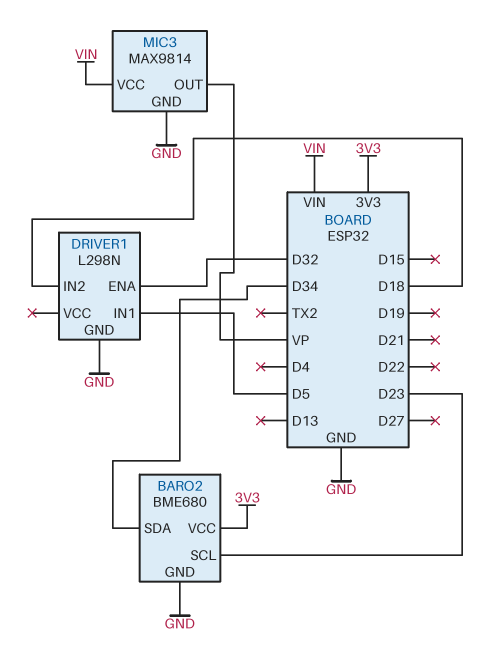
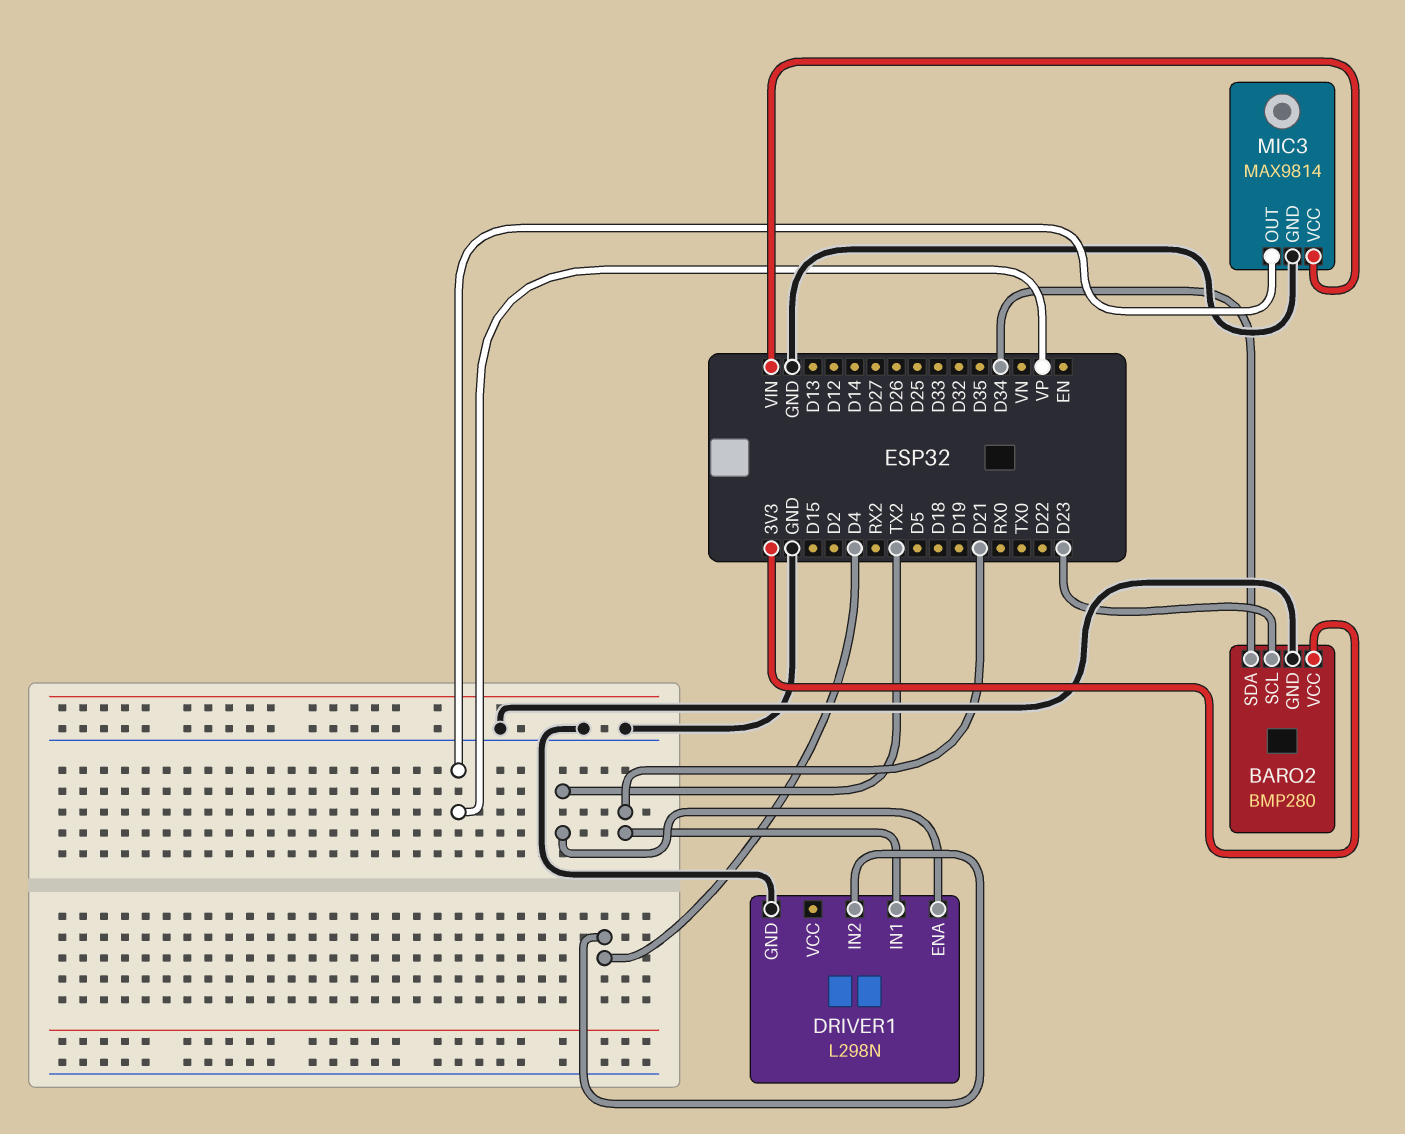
BARO2: BME680 -> BMP280
DRIVER1 pin ENA: D32 -> TX2
DRIVER1 pin IN1: D5 -> D21
DRIVER1 pin IN2: D18 -> D4

